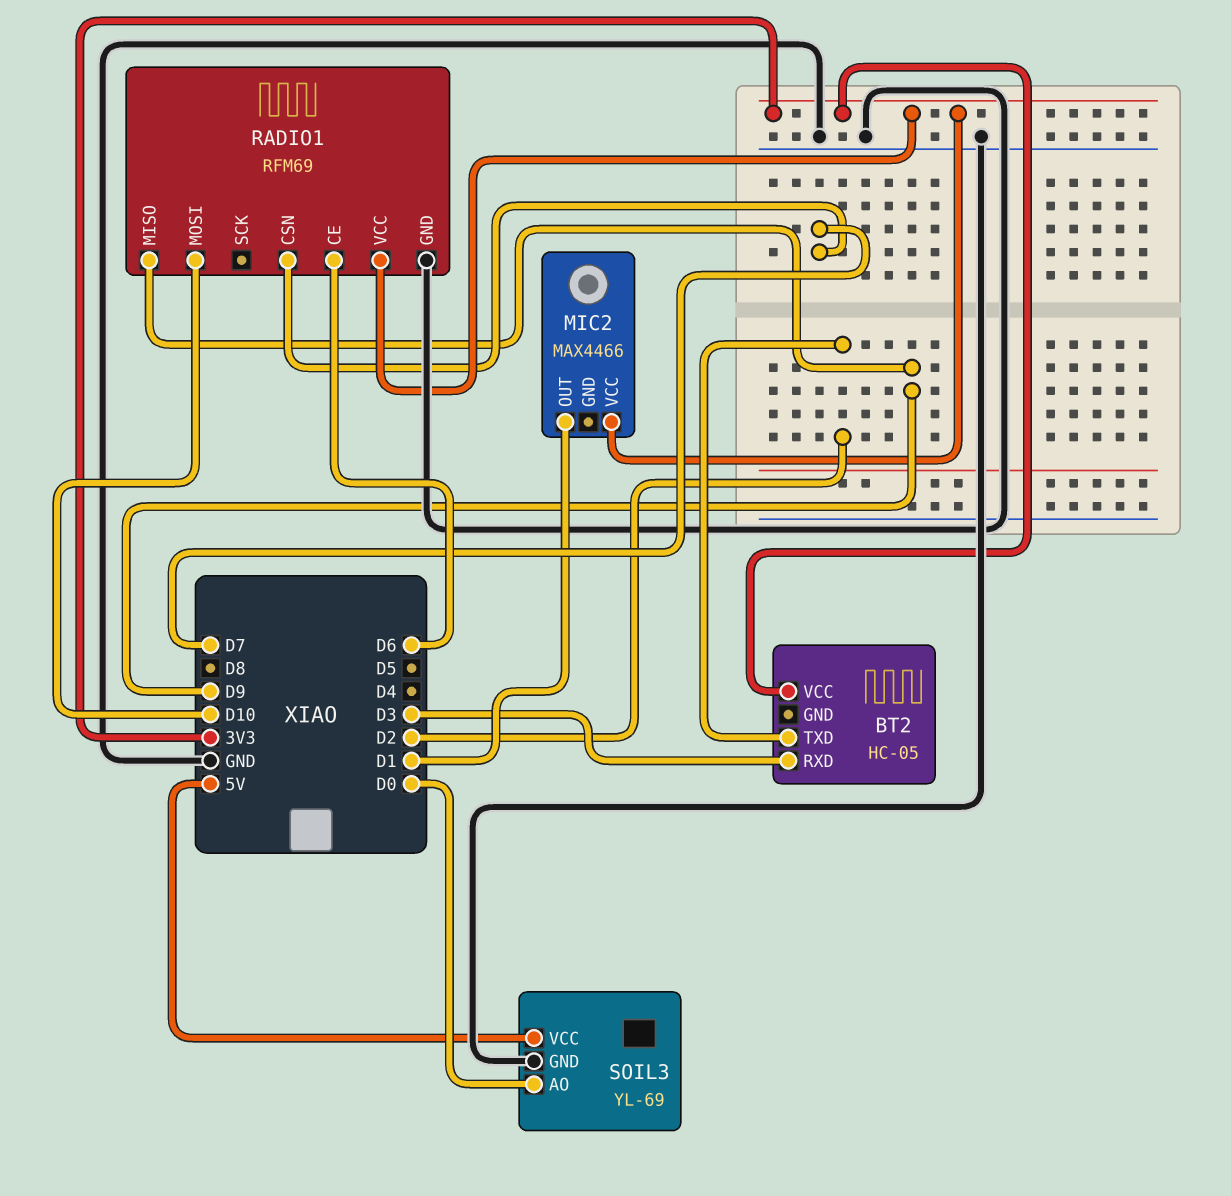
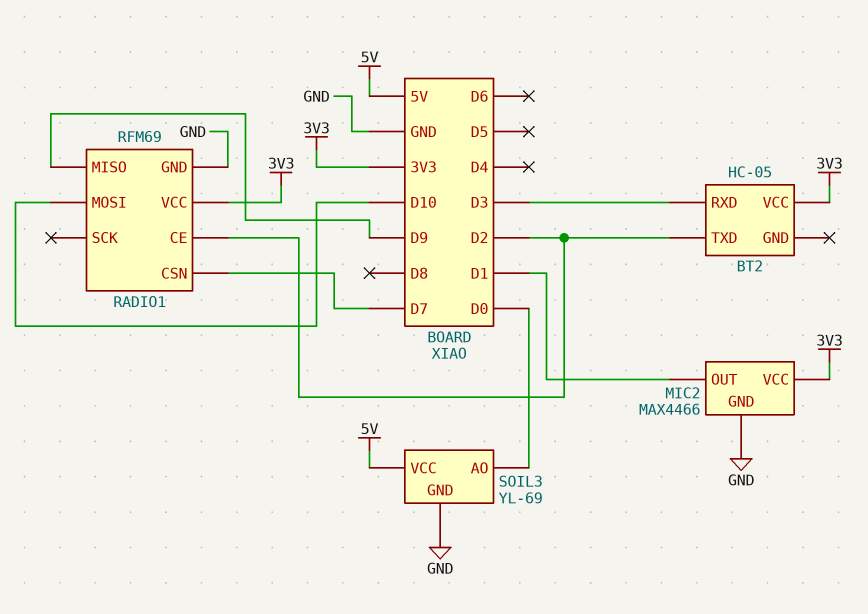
MIC2 pin GND: none -> GND
RADIO1 pin CE: D6 -> D2

